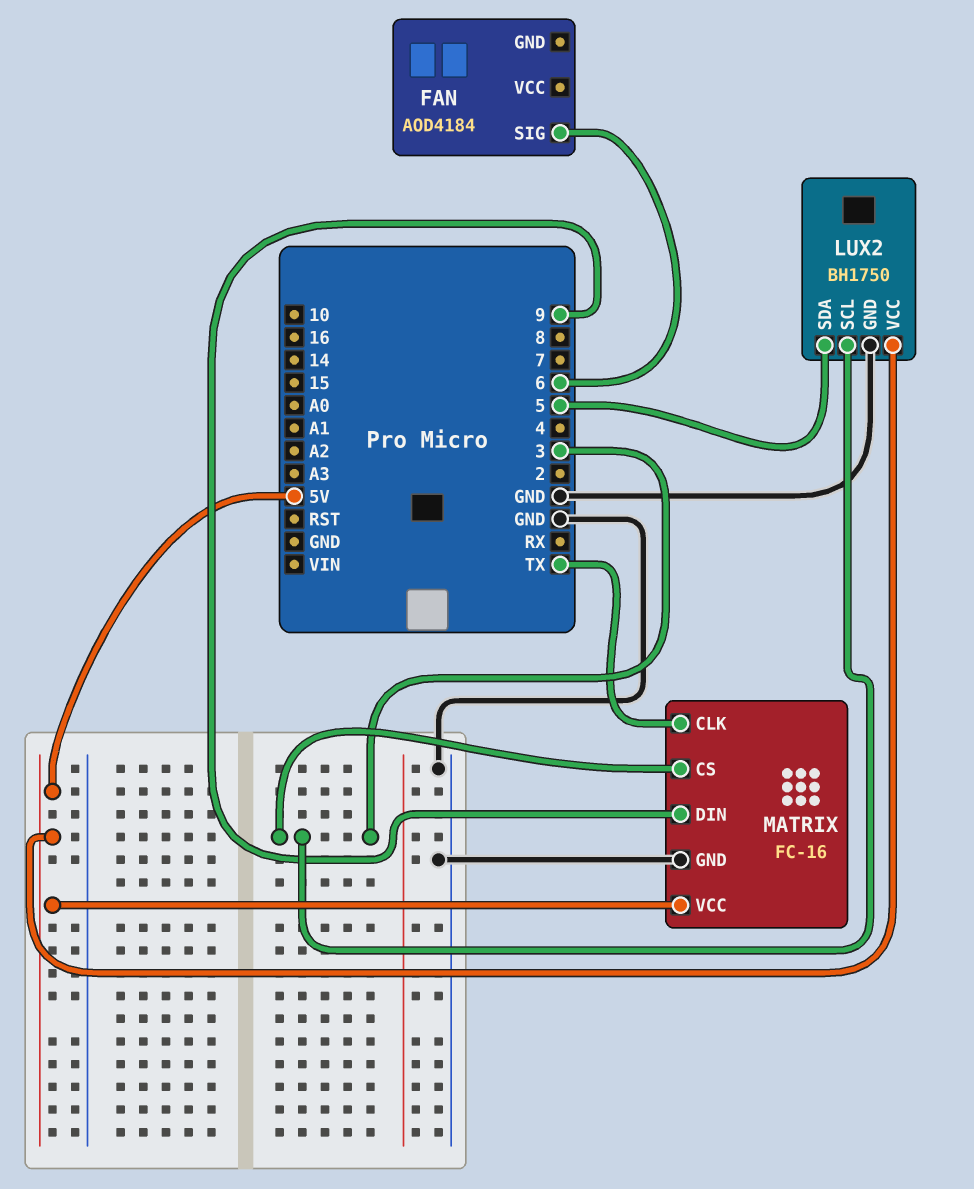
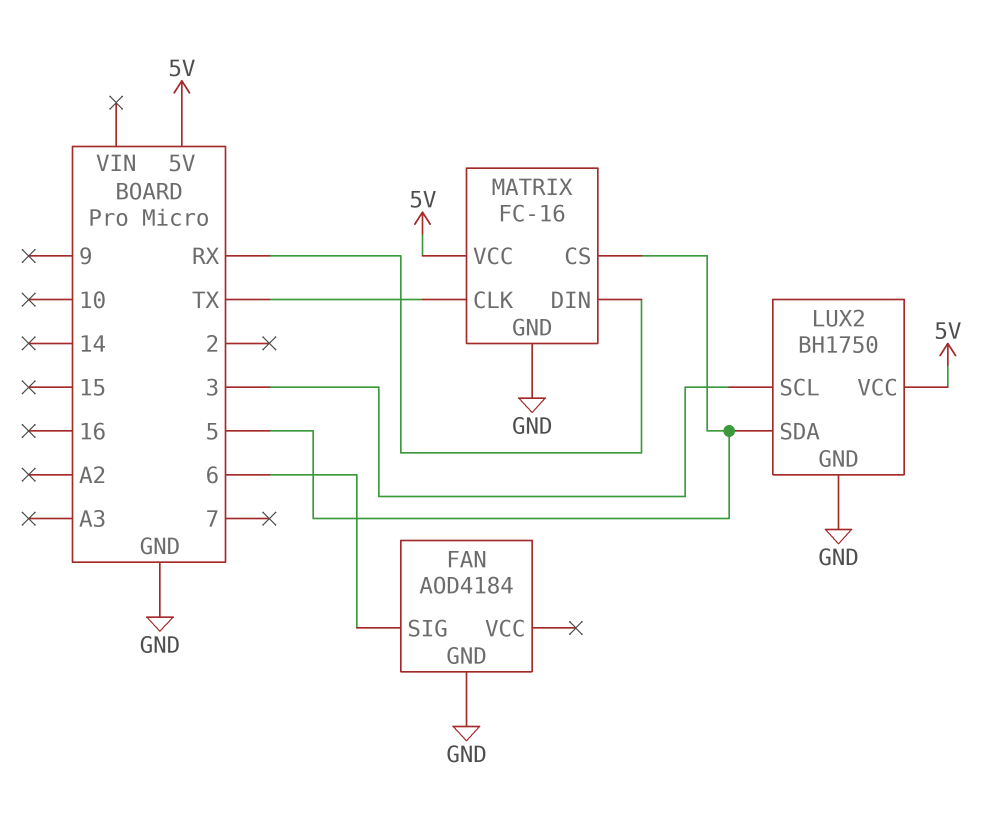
FAN pin GND: none -> GND
MATRIX pin CS: 3 -> 5
MATRIX pin DIN: 9 -> RX

